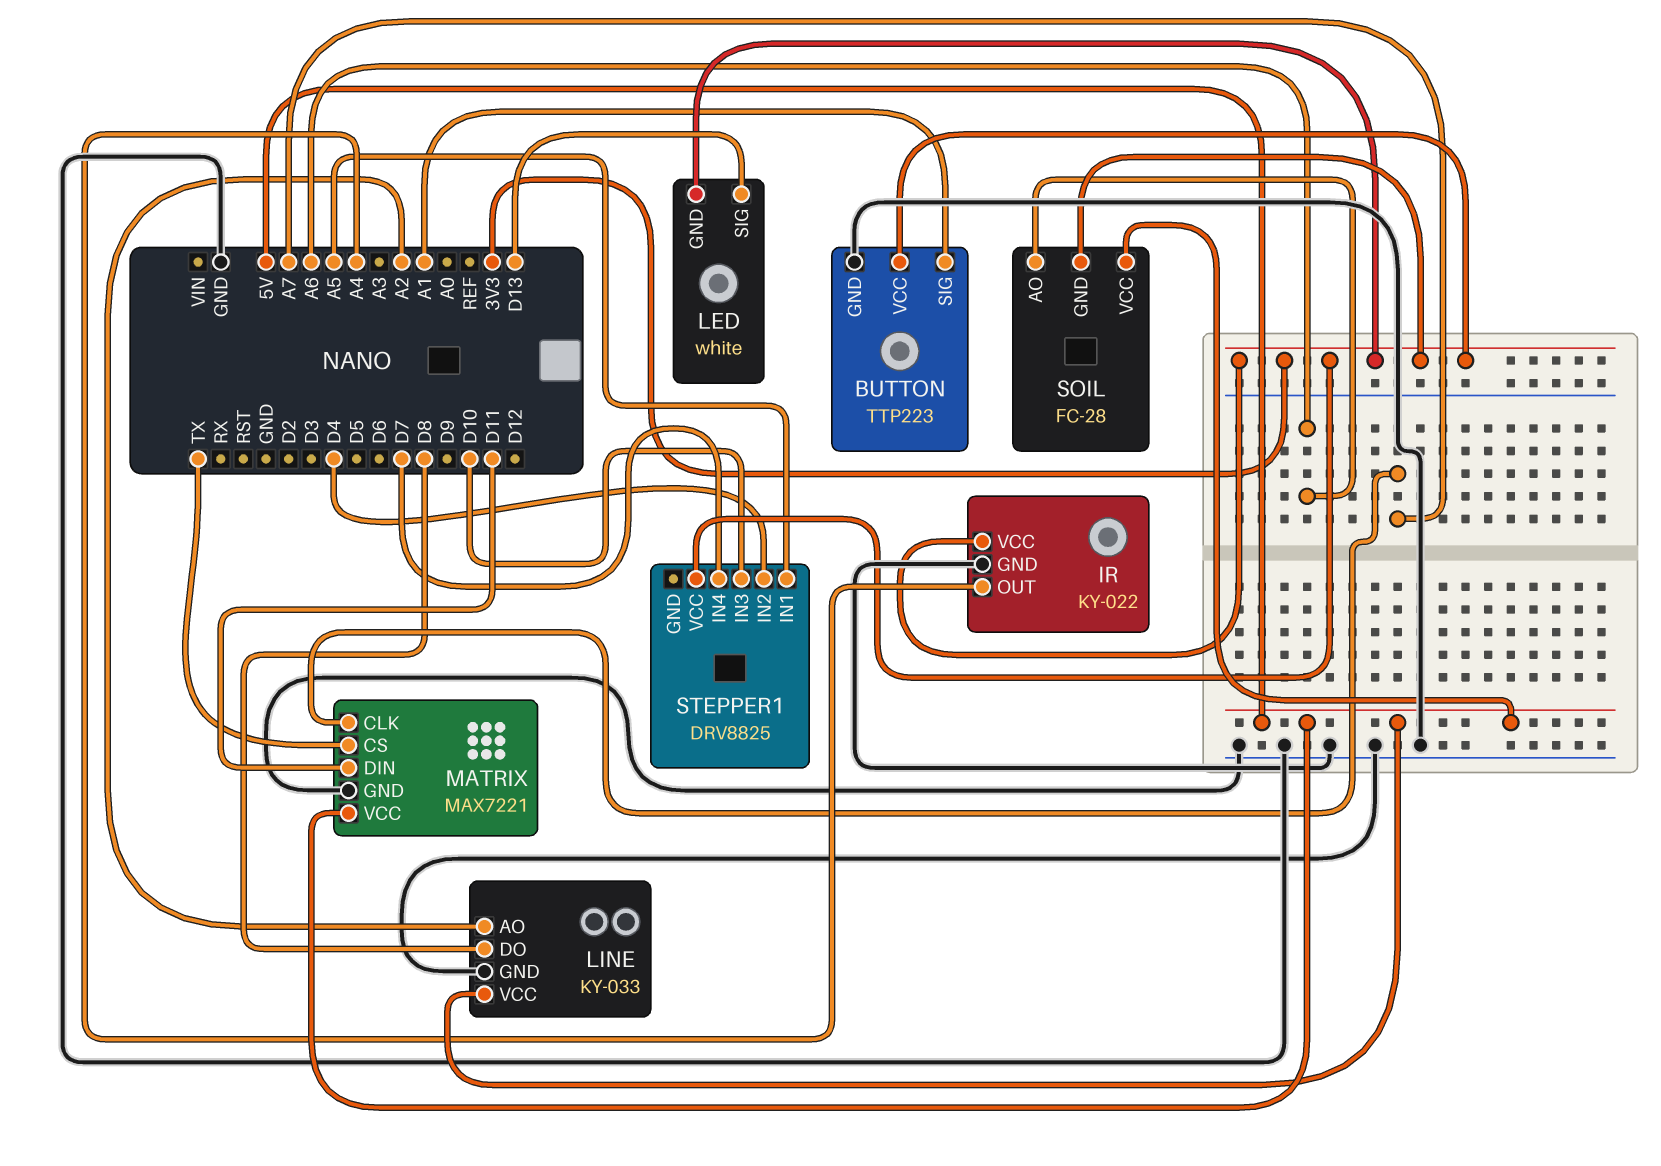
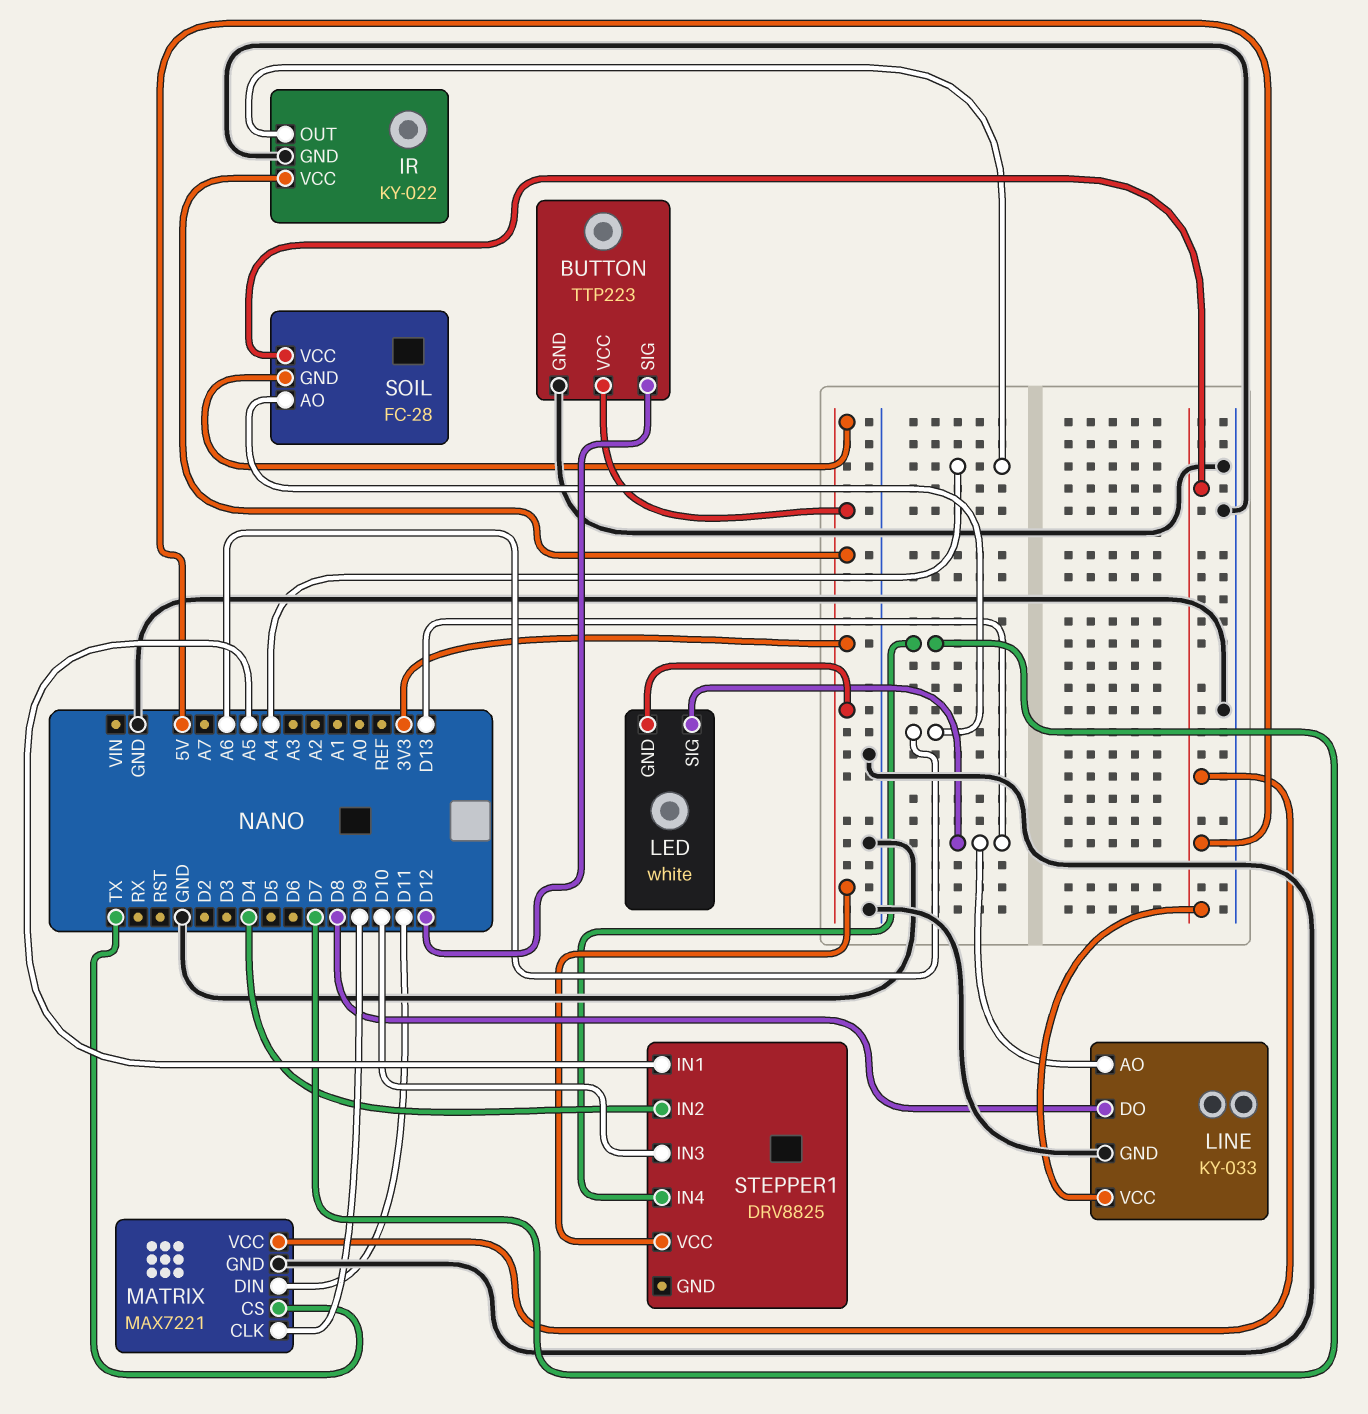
BUTTON pin SIG: A1 -> D12
LINE pin AO: A2 -> D13
MATRIX pin CLK: A7 -> D9

